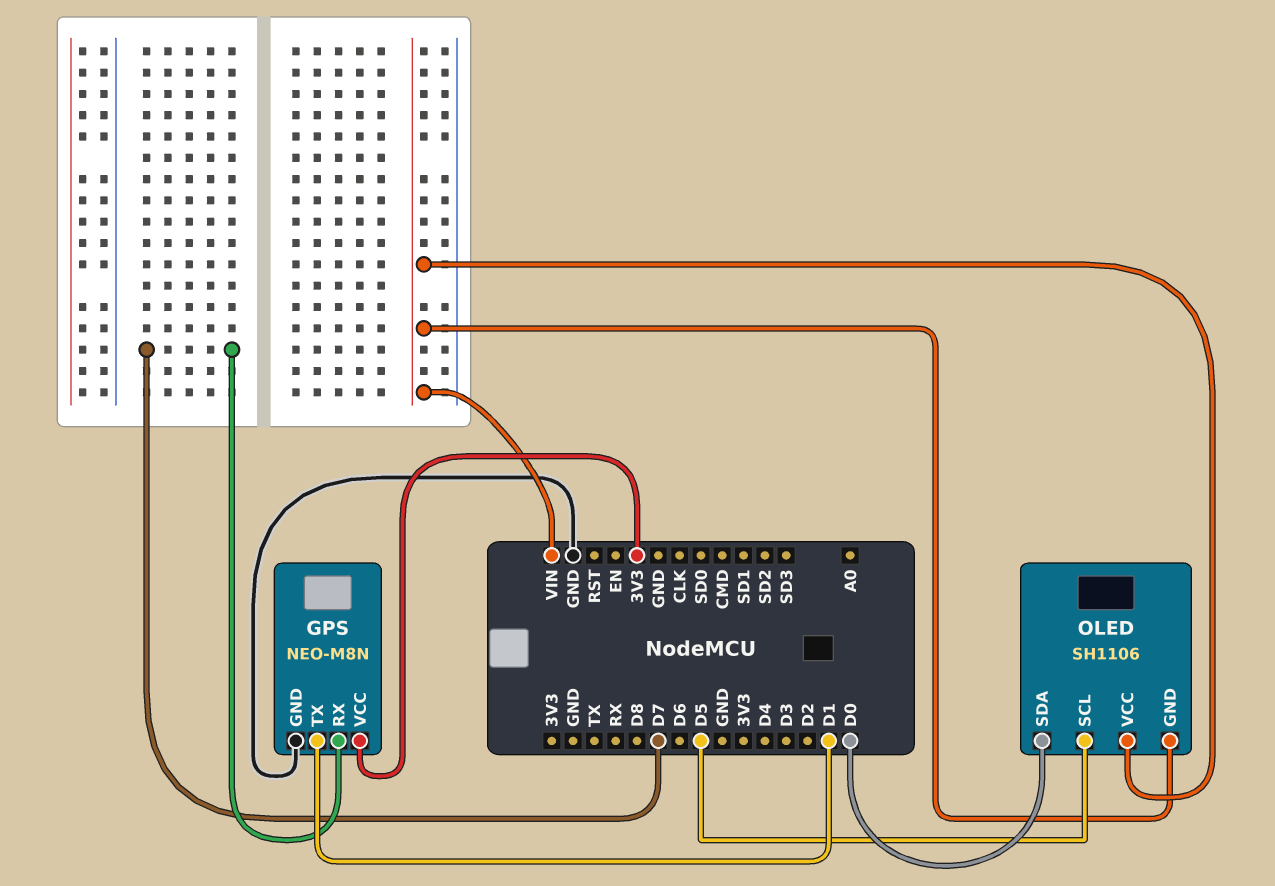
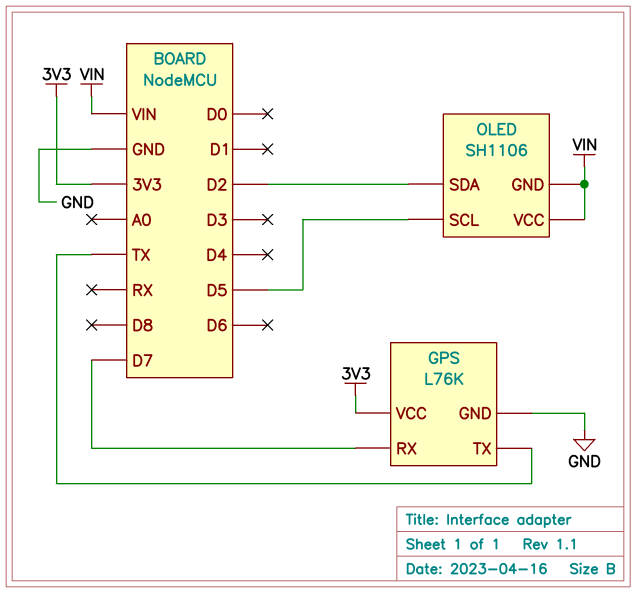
GPS: NEO-M8N -> L76K
GPS pin TX: D1 -> TX
OLED pin SDA: D0 -> D2

